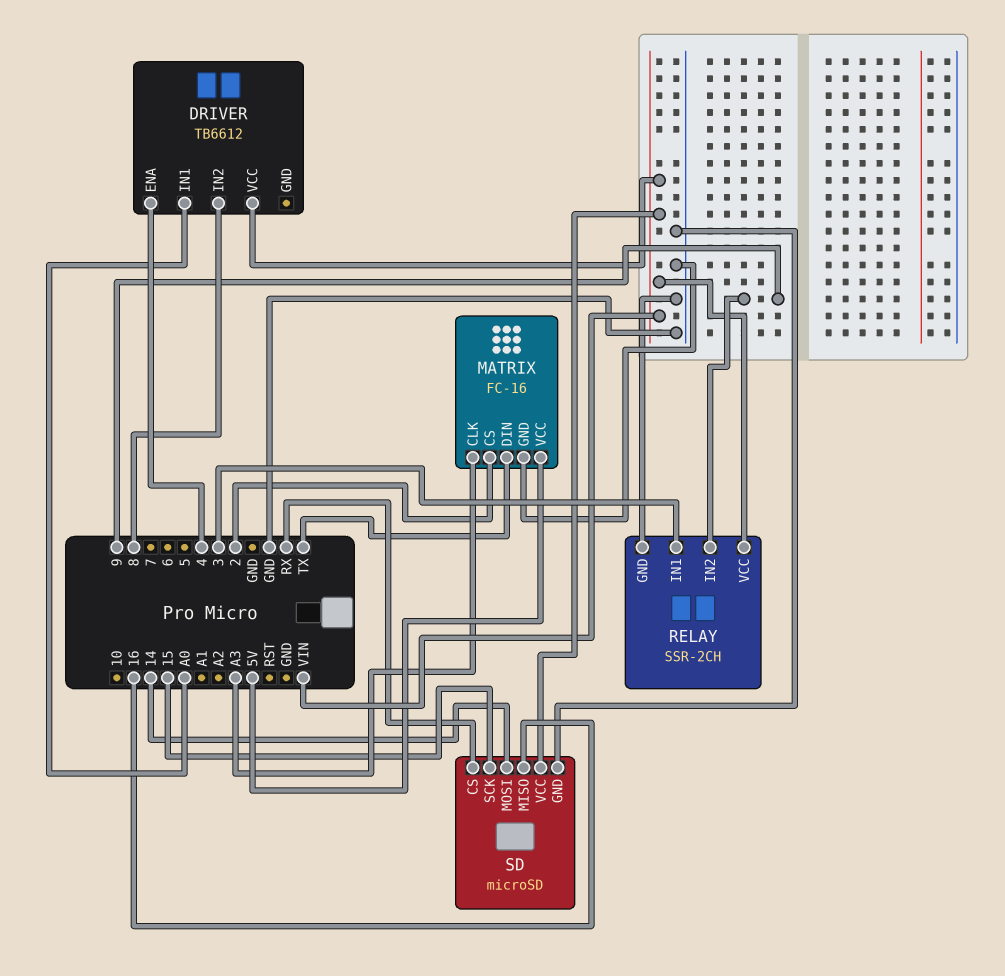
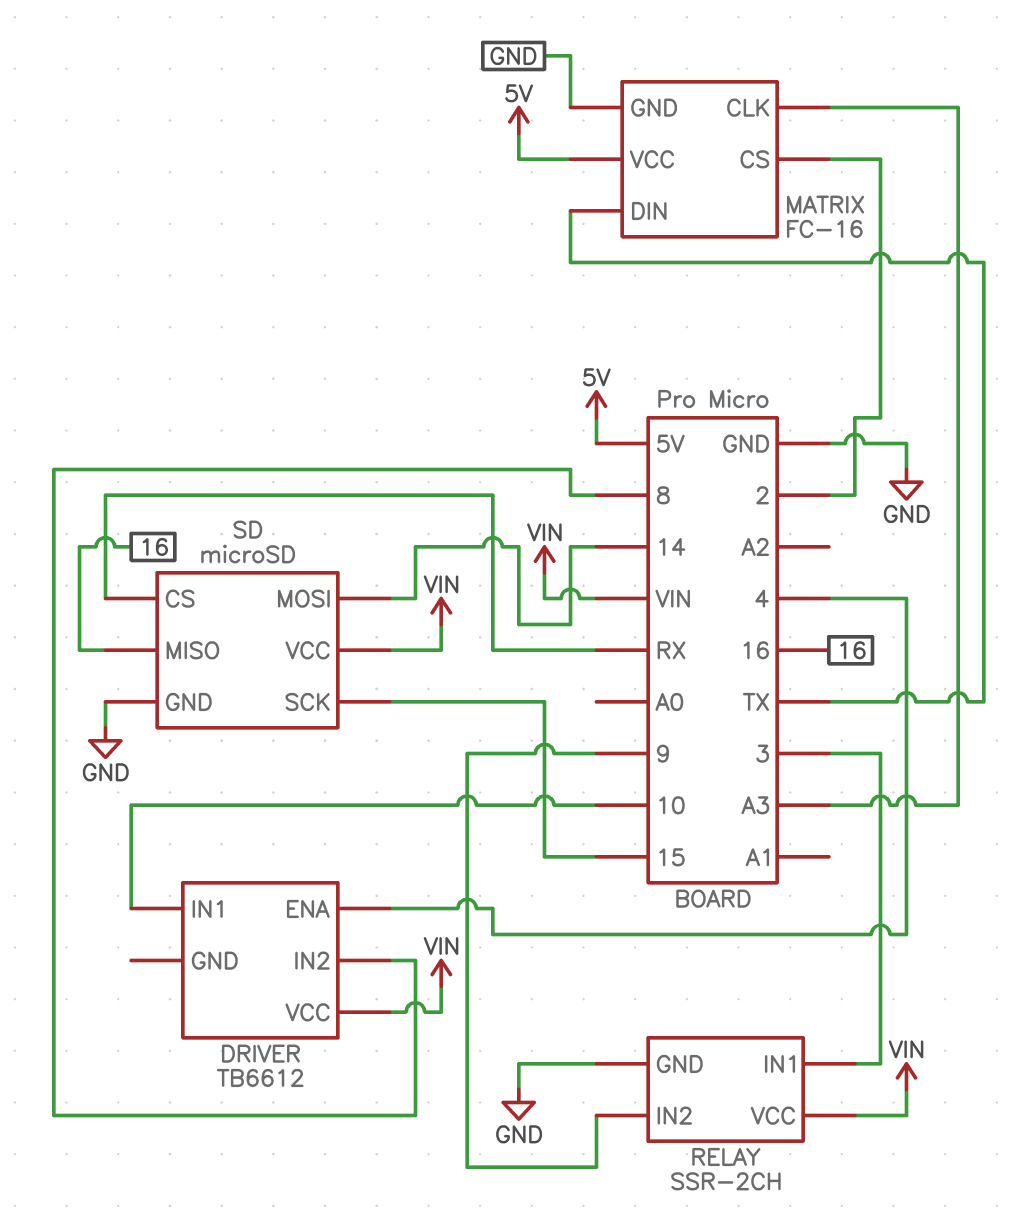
DRIVER pin IN1: A0 -> 10

